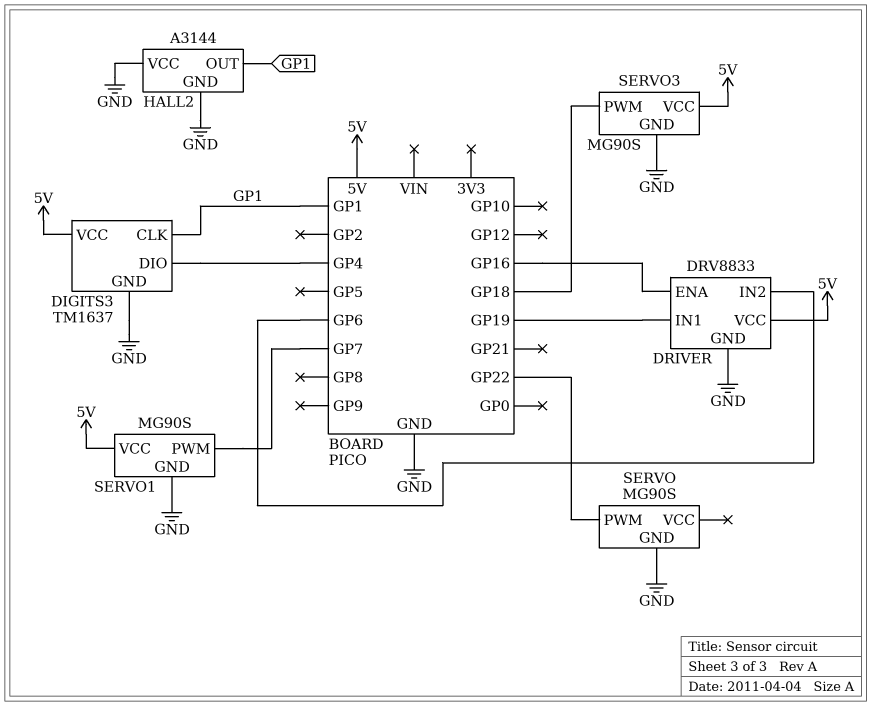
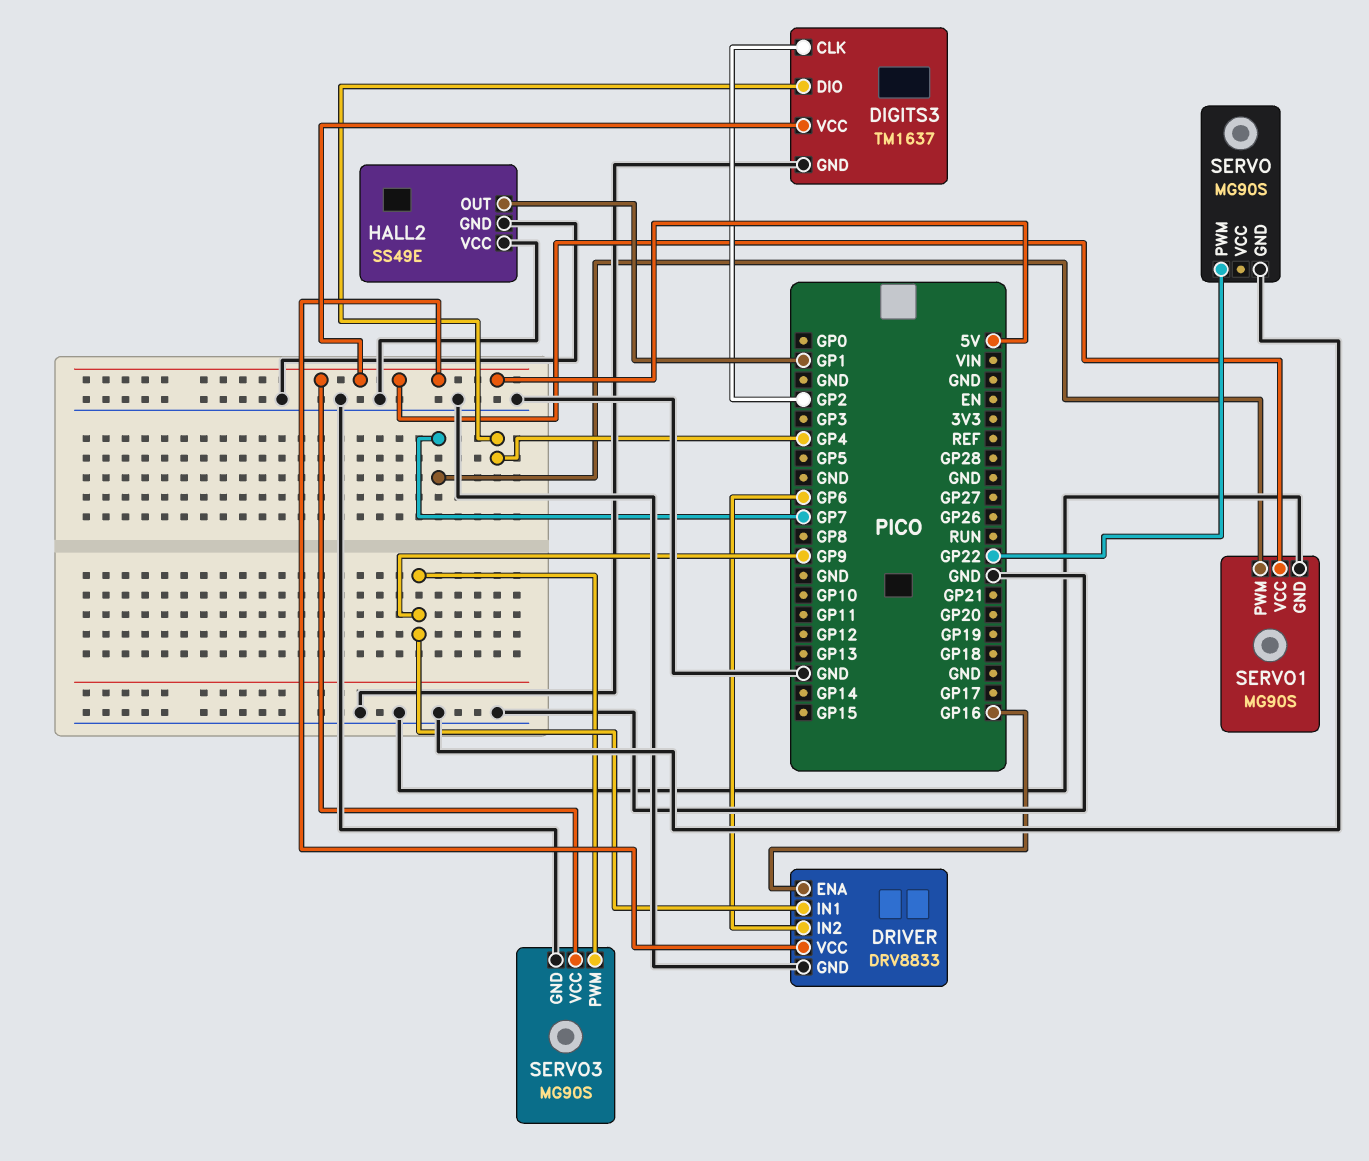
DIGITS3 pin CLK: GP1 -> GP2
DRIVER pin IN1: GP19 -> GP9
HALL2: A3144 -> SS49E
SERVO3 pin PWM: GP18 -> GP9

